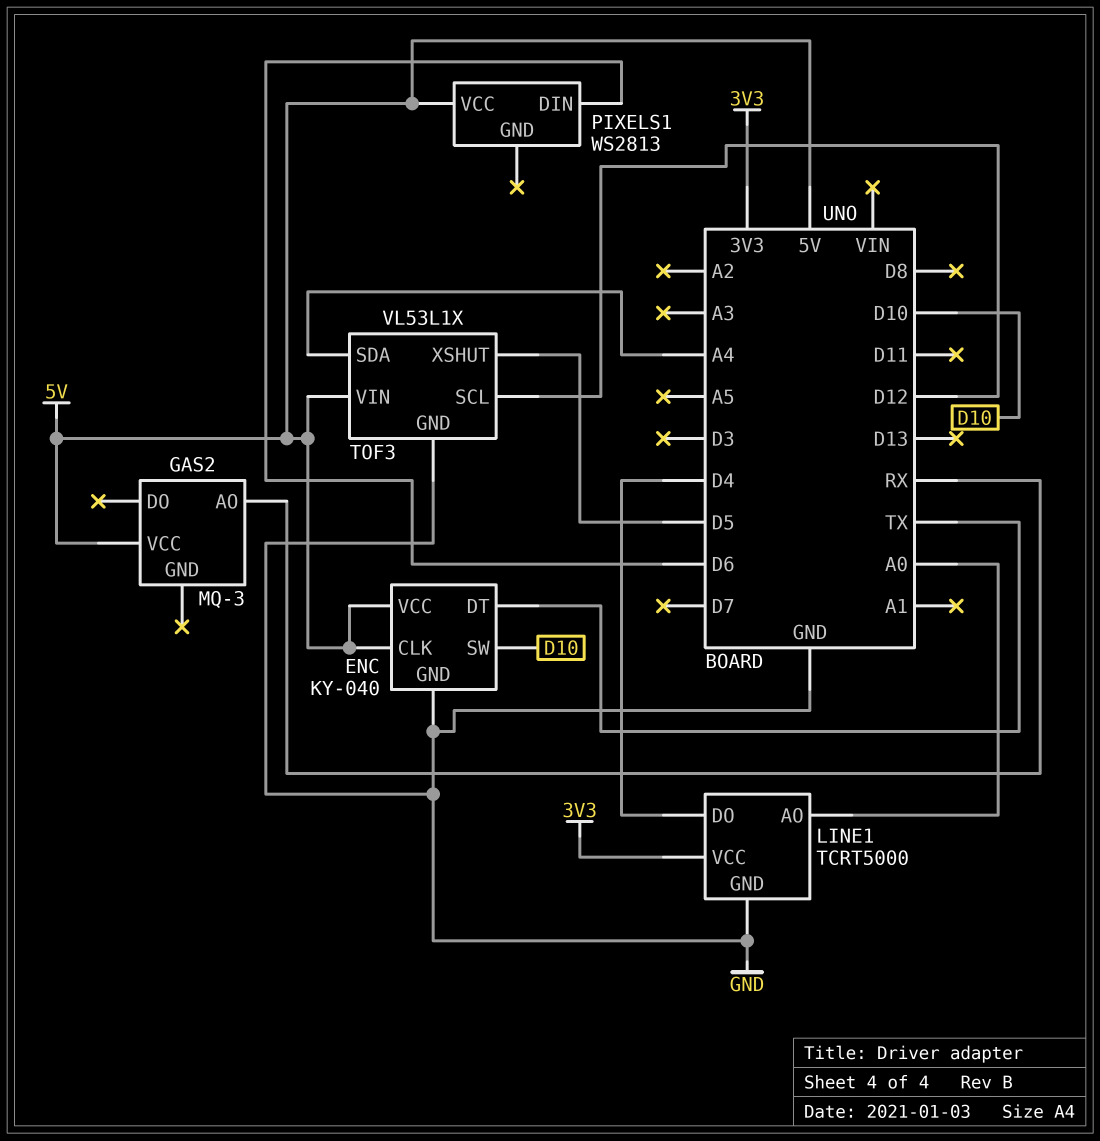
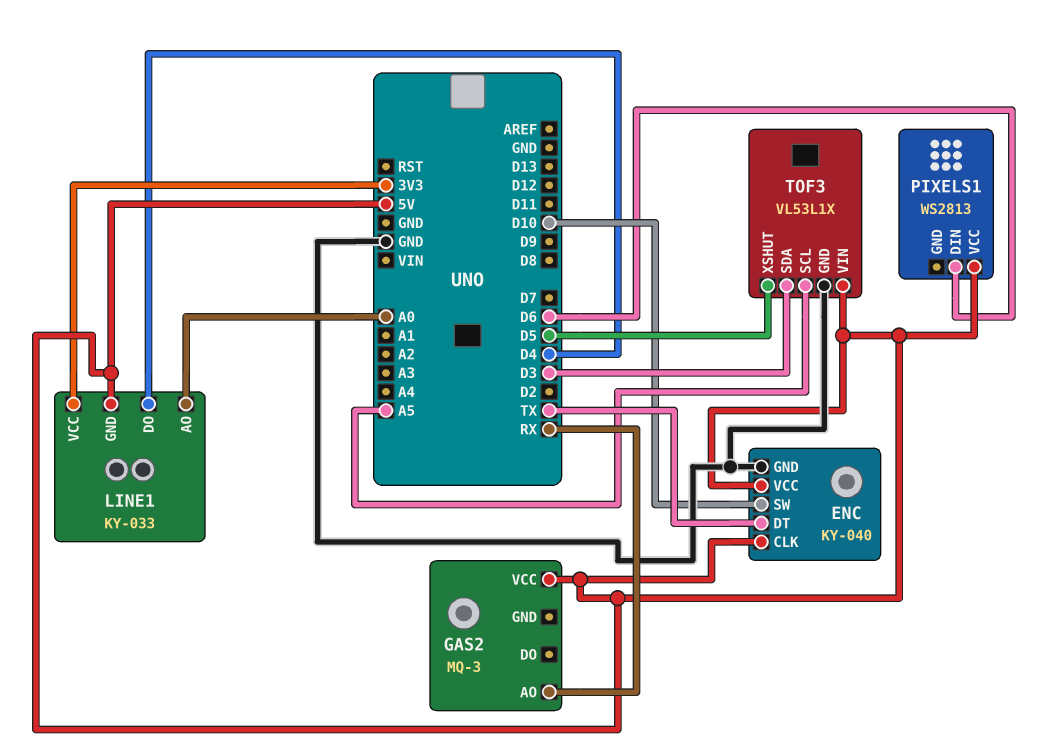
LINE1: TCRT5000 -> KY-033
LINE1 pin GND: GND -> 5V
TOF3 pin SCL: D12 -> A5
TOF3 pin SDA: A4 -> D3

